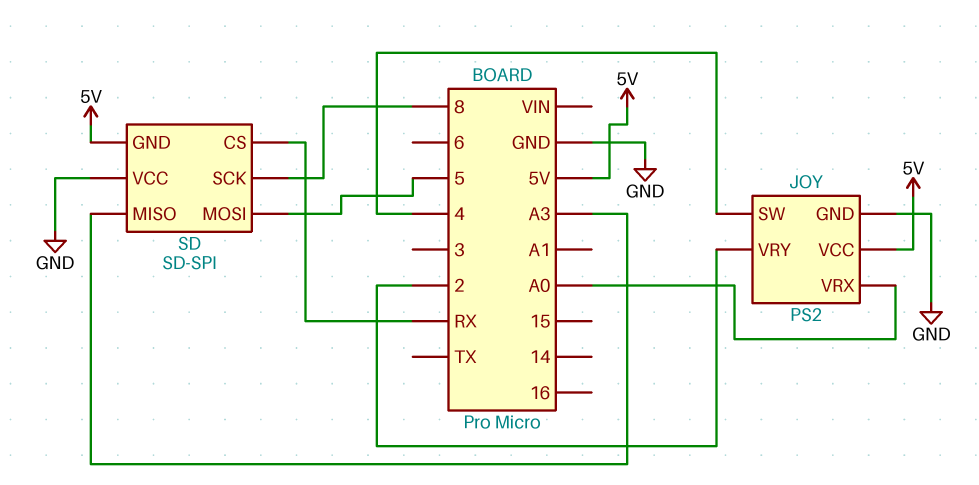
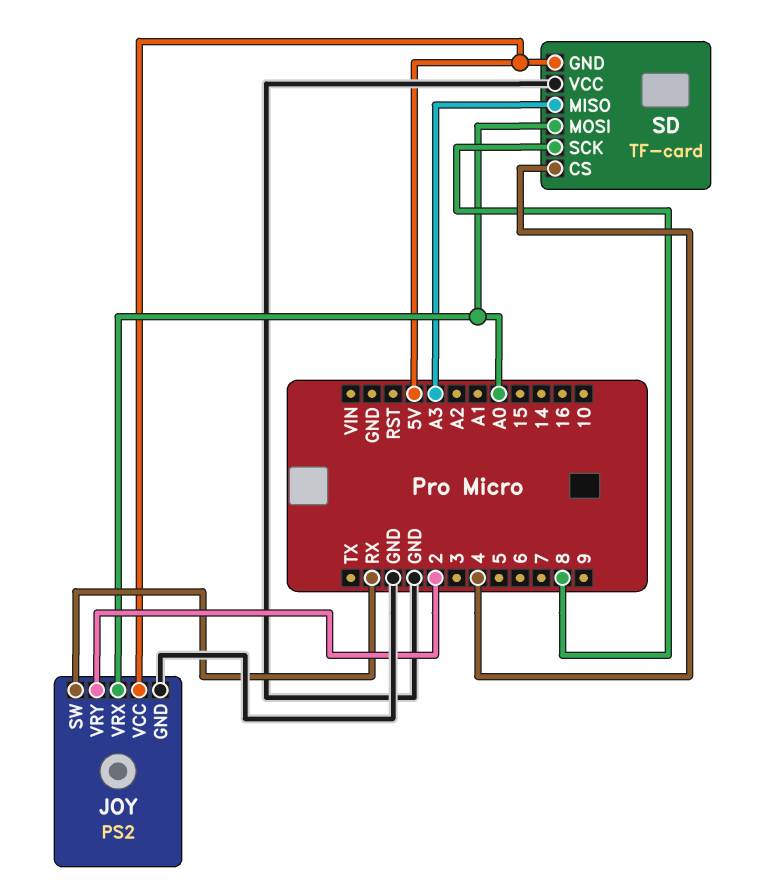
JOY pin SW: 4 -> RX
SD: SD-SPI -> TF-card
SD pin CS: RX -> 4
SD pin MOSI: 5 -> A0

